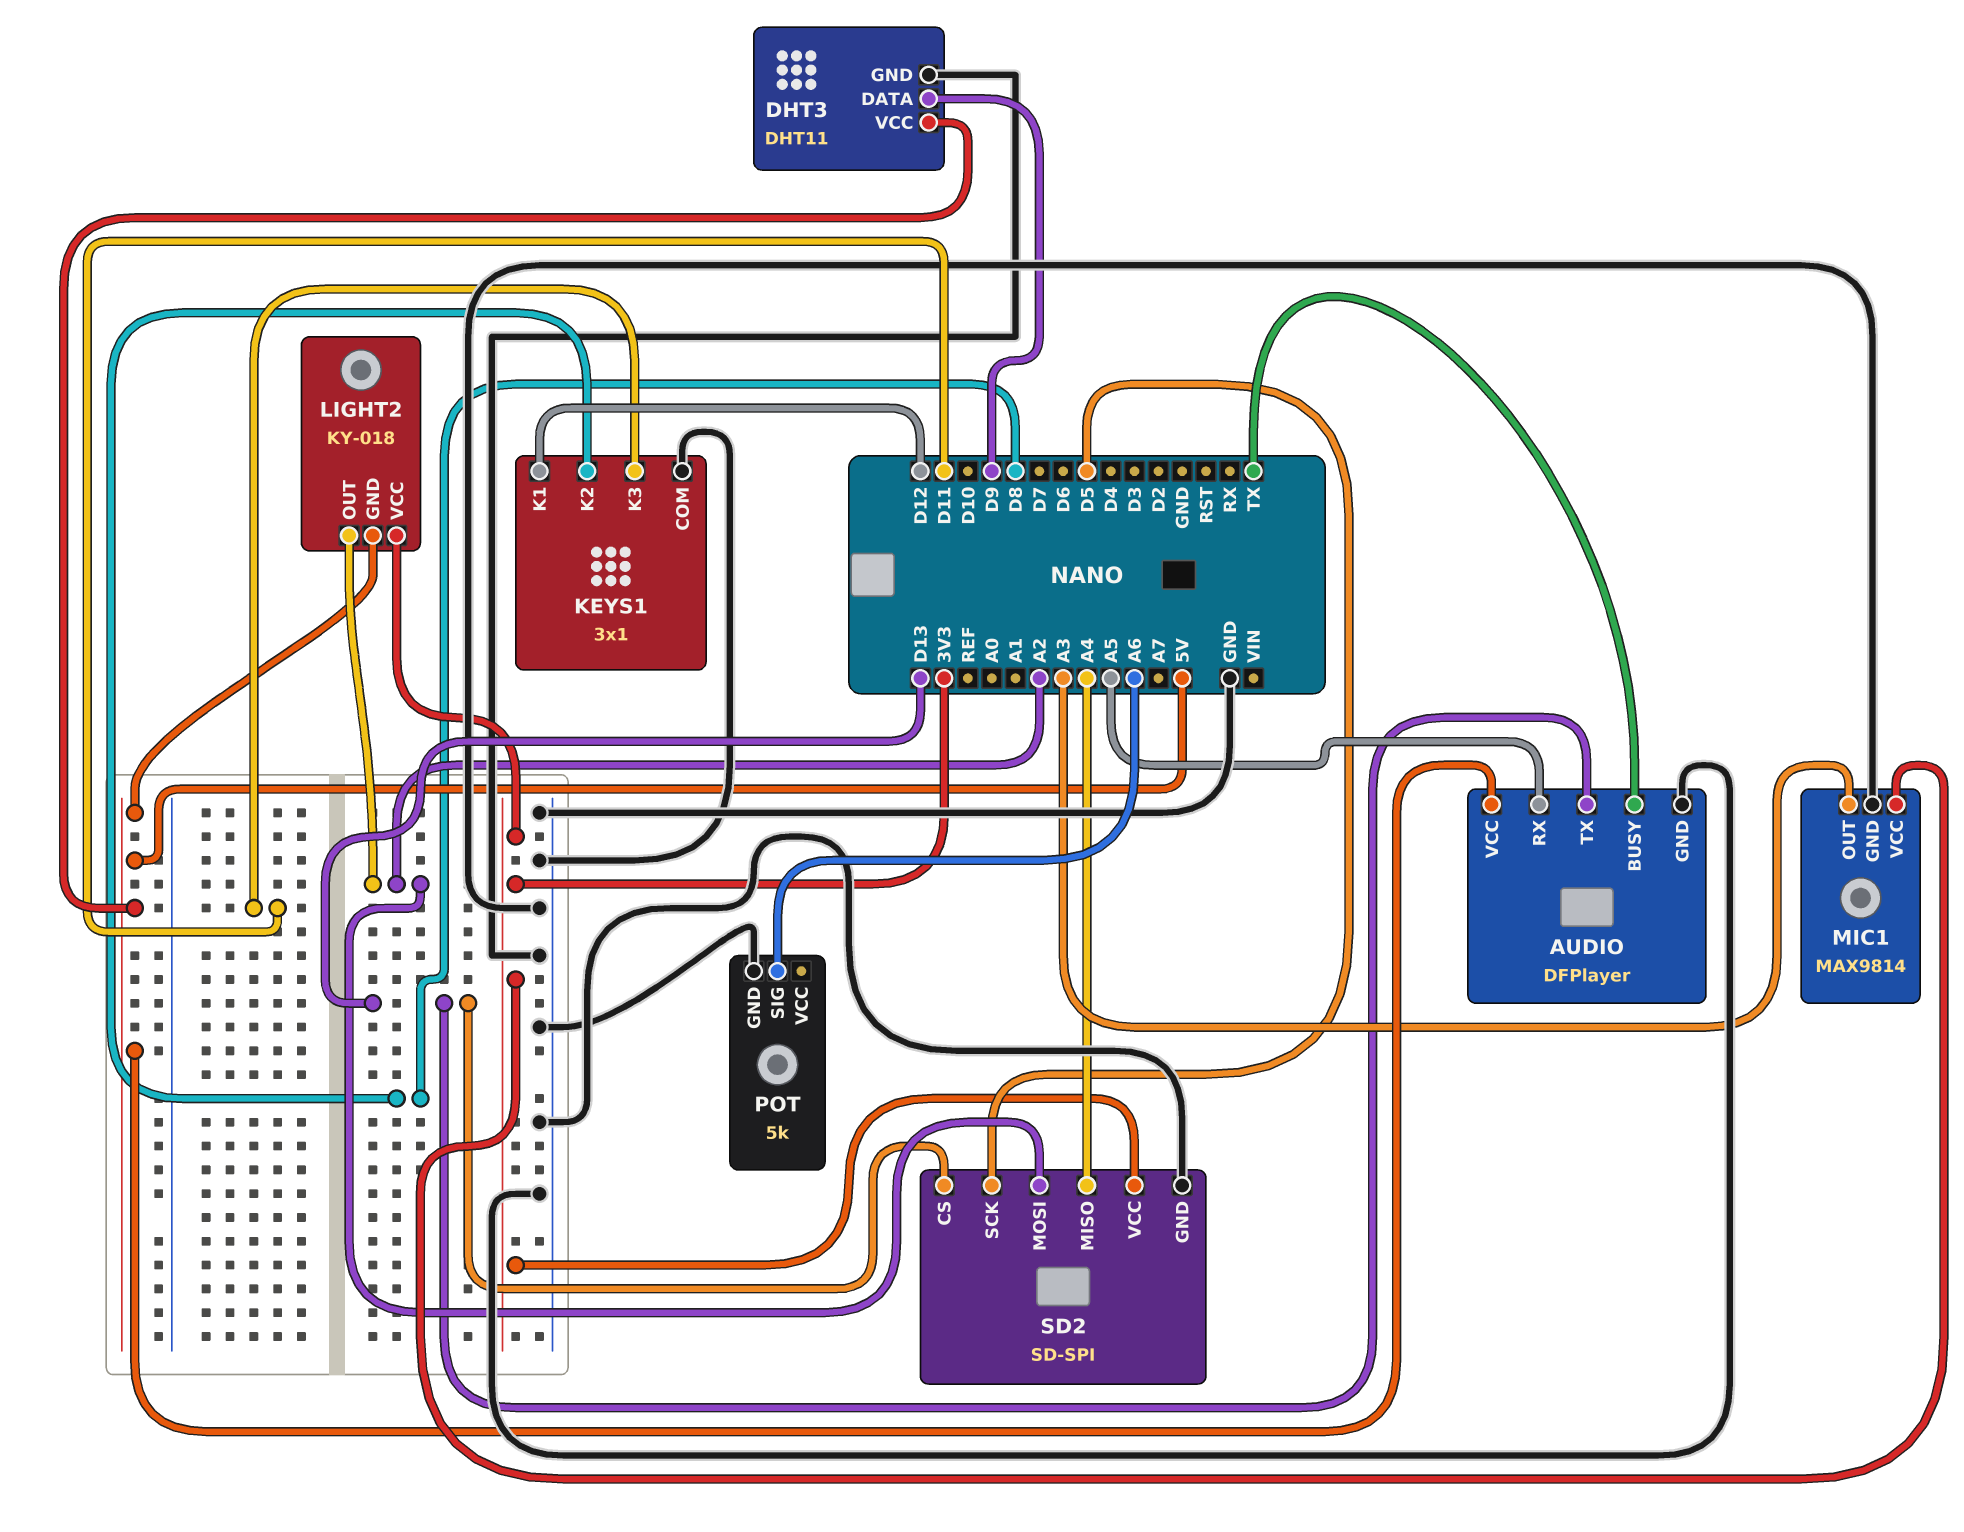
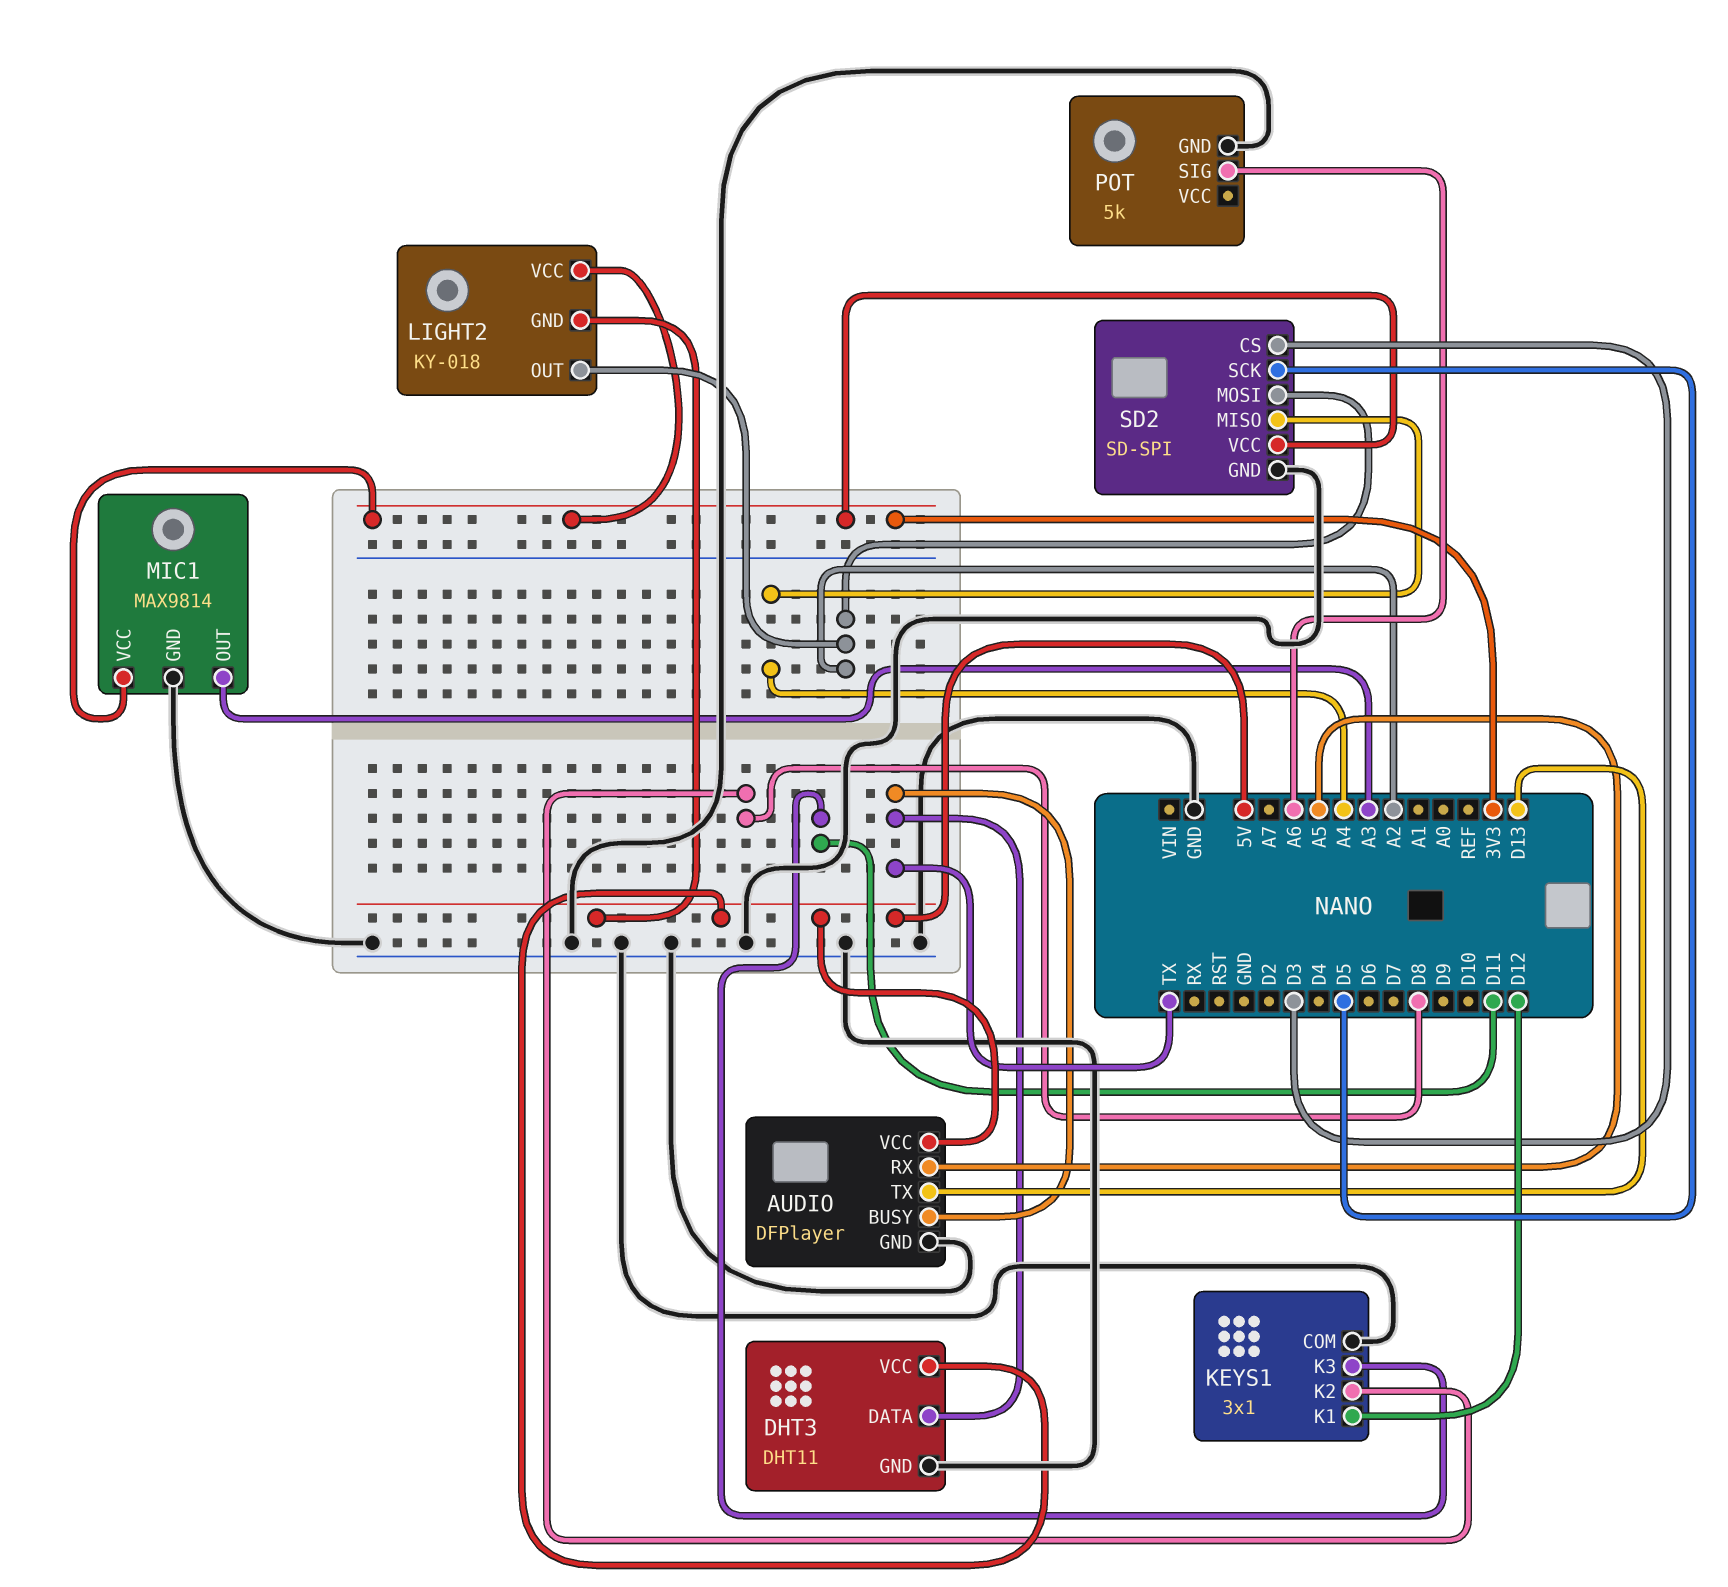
DHT3 pin DATA: D9 -> TX
SD2 pin CS: D13 -> D3

